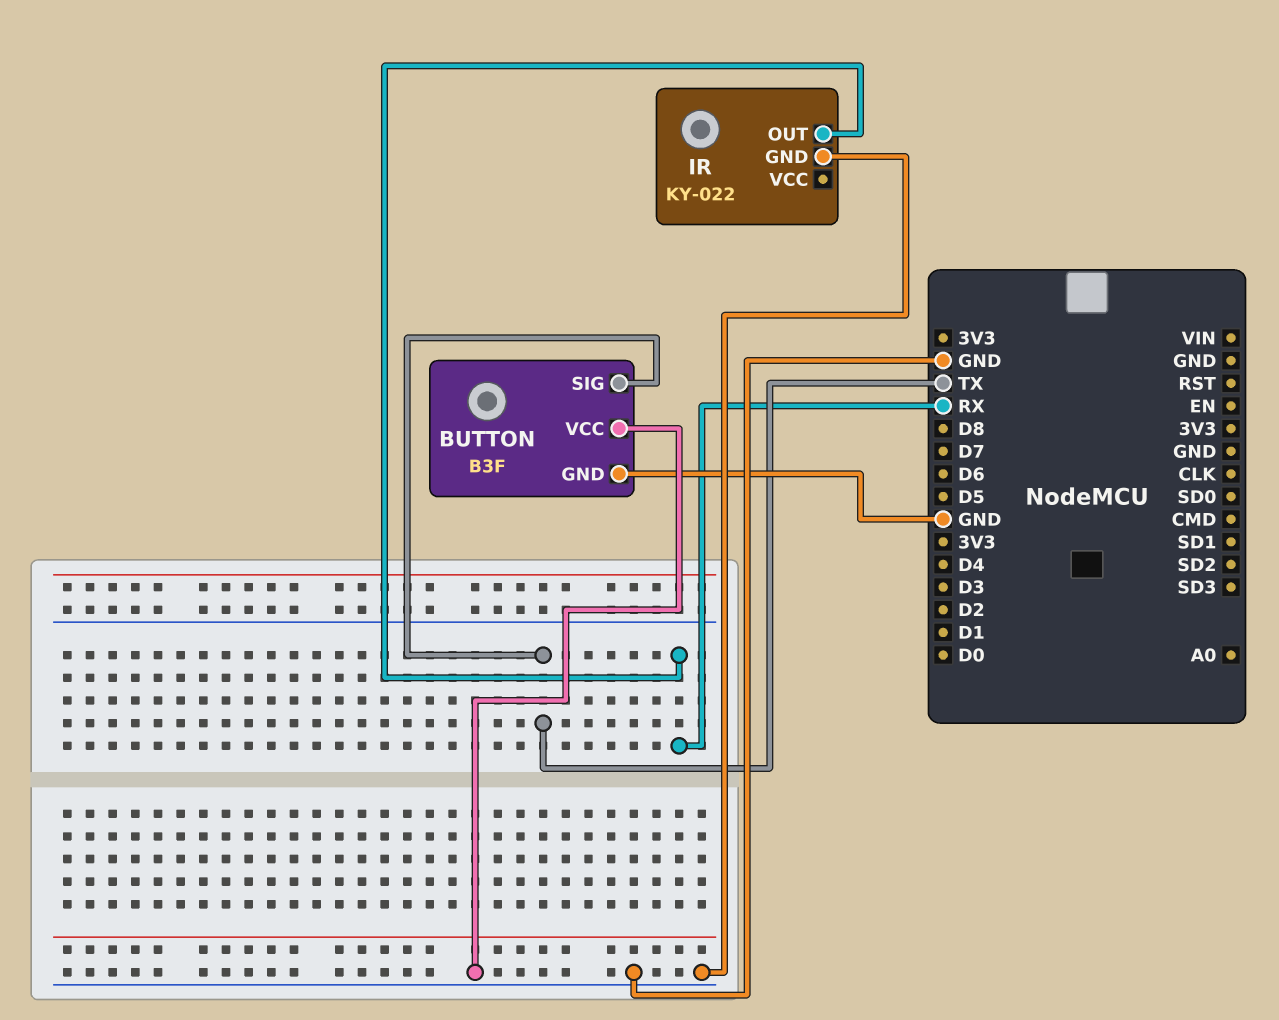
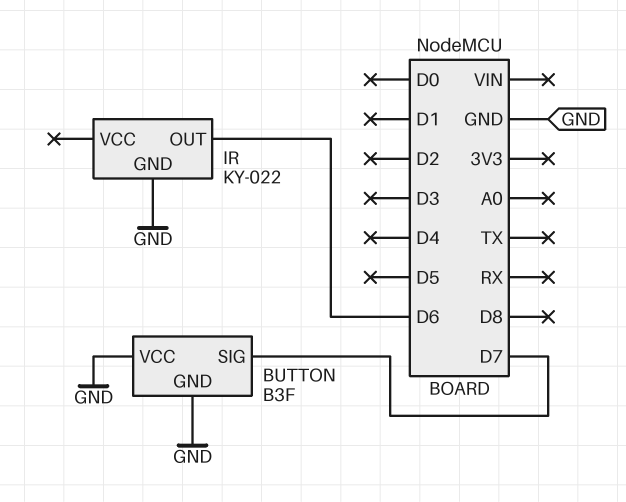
BUTTON pin SIG: TX -> D7
IR pin OUT: RX -> D6

